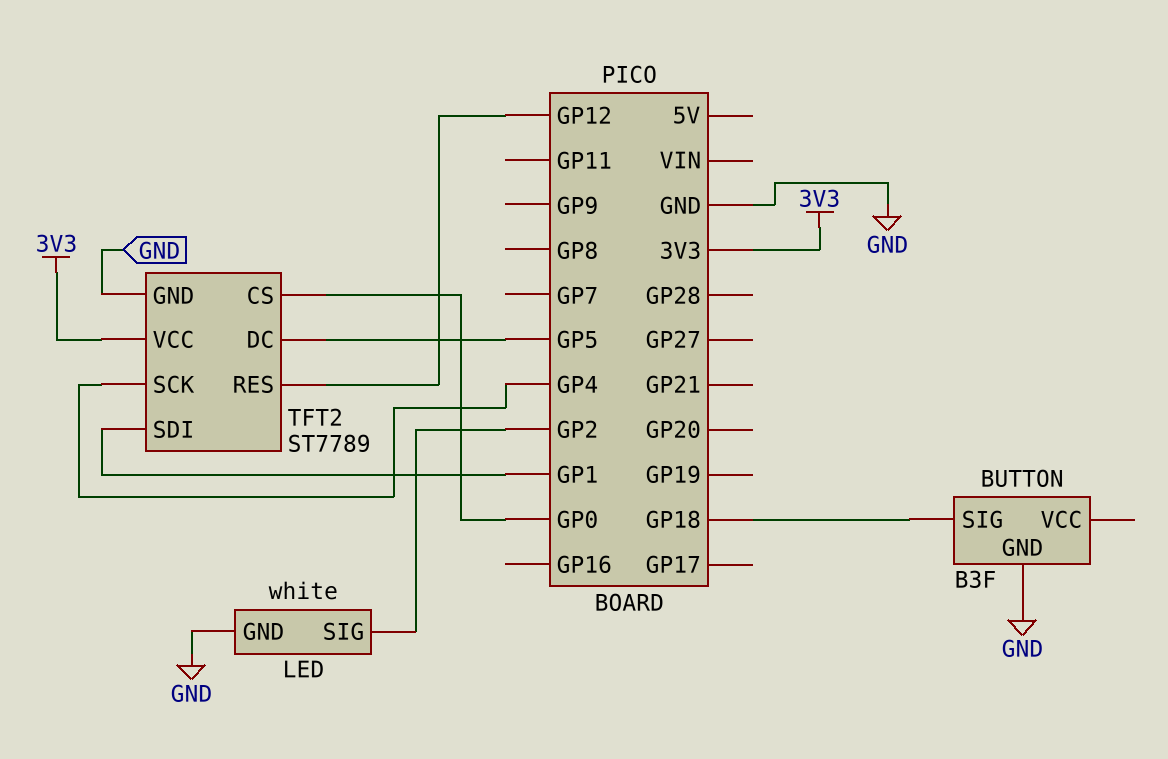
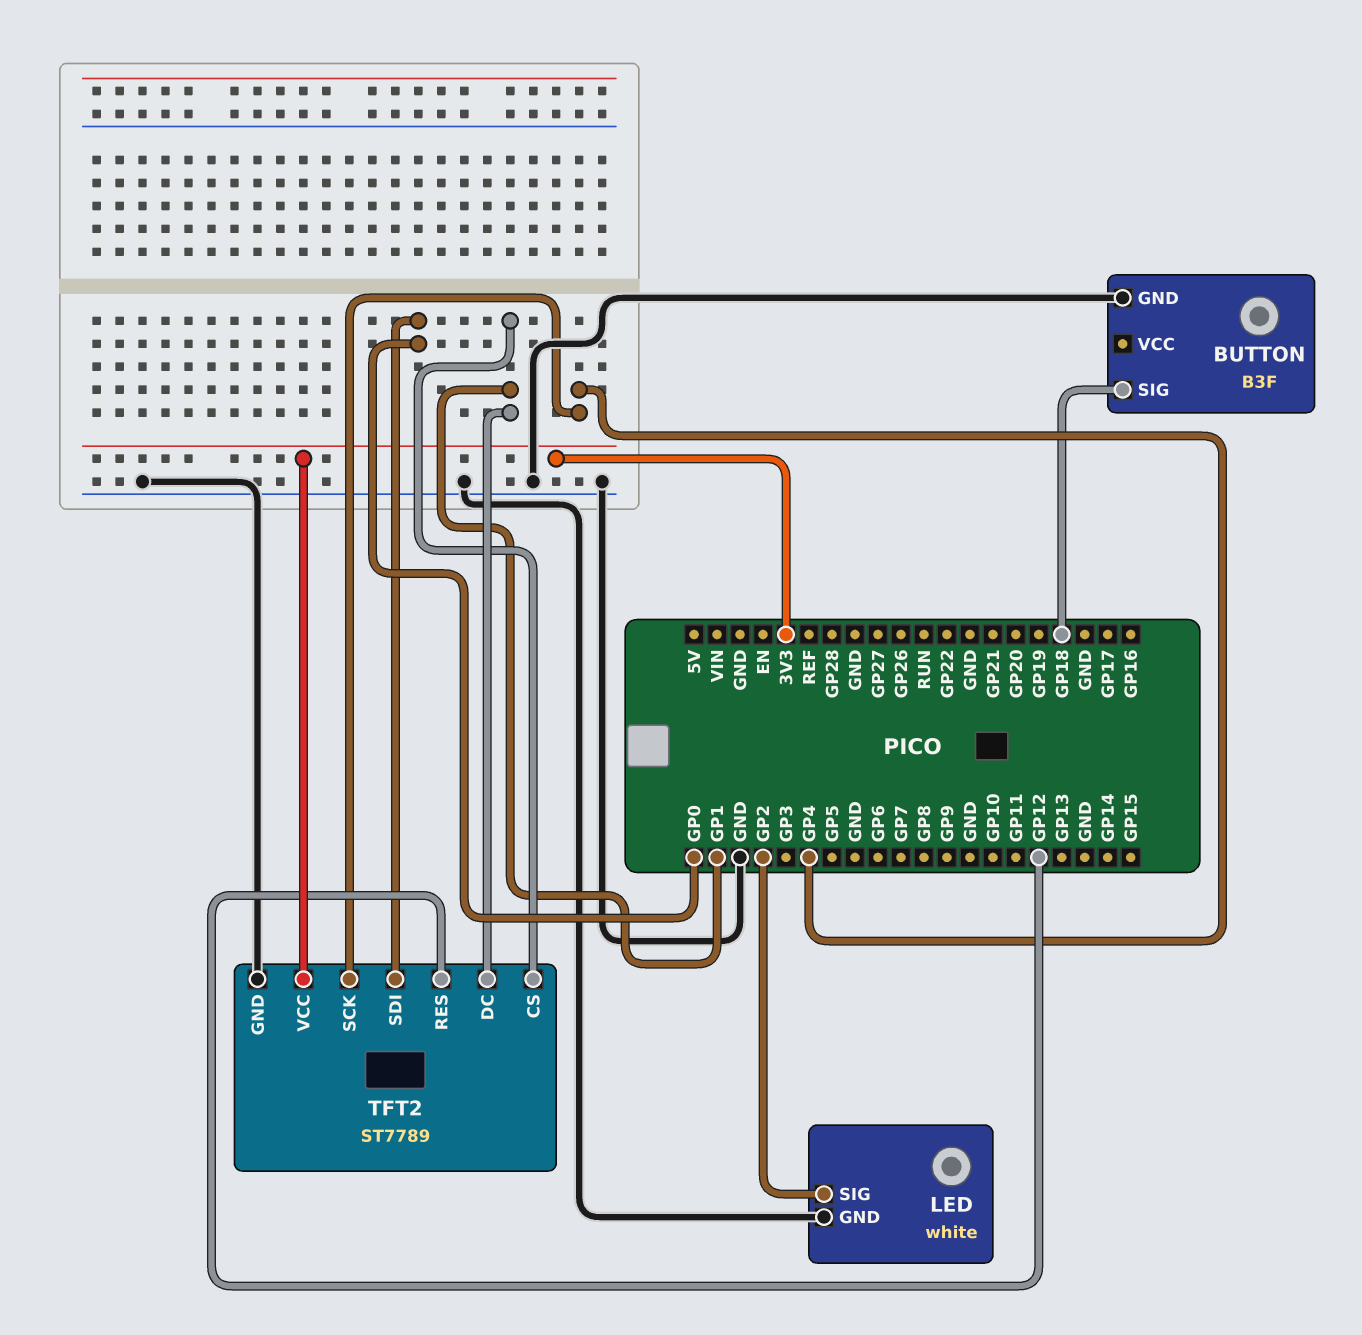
TFT2 pin CS: GP0 -> GP1
TFT2 pin DC: GP5 -> GP1
TFT2 pin SDI: GP1 -> GP0

